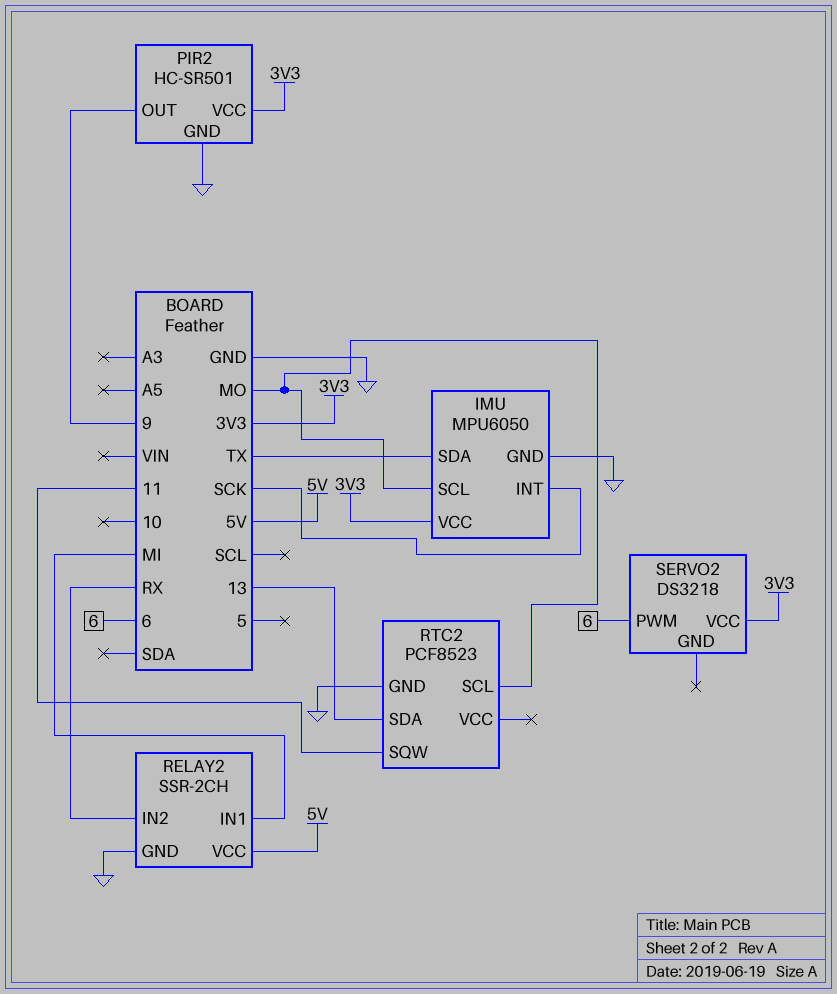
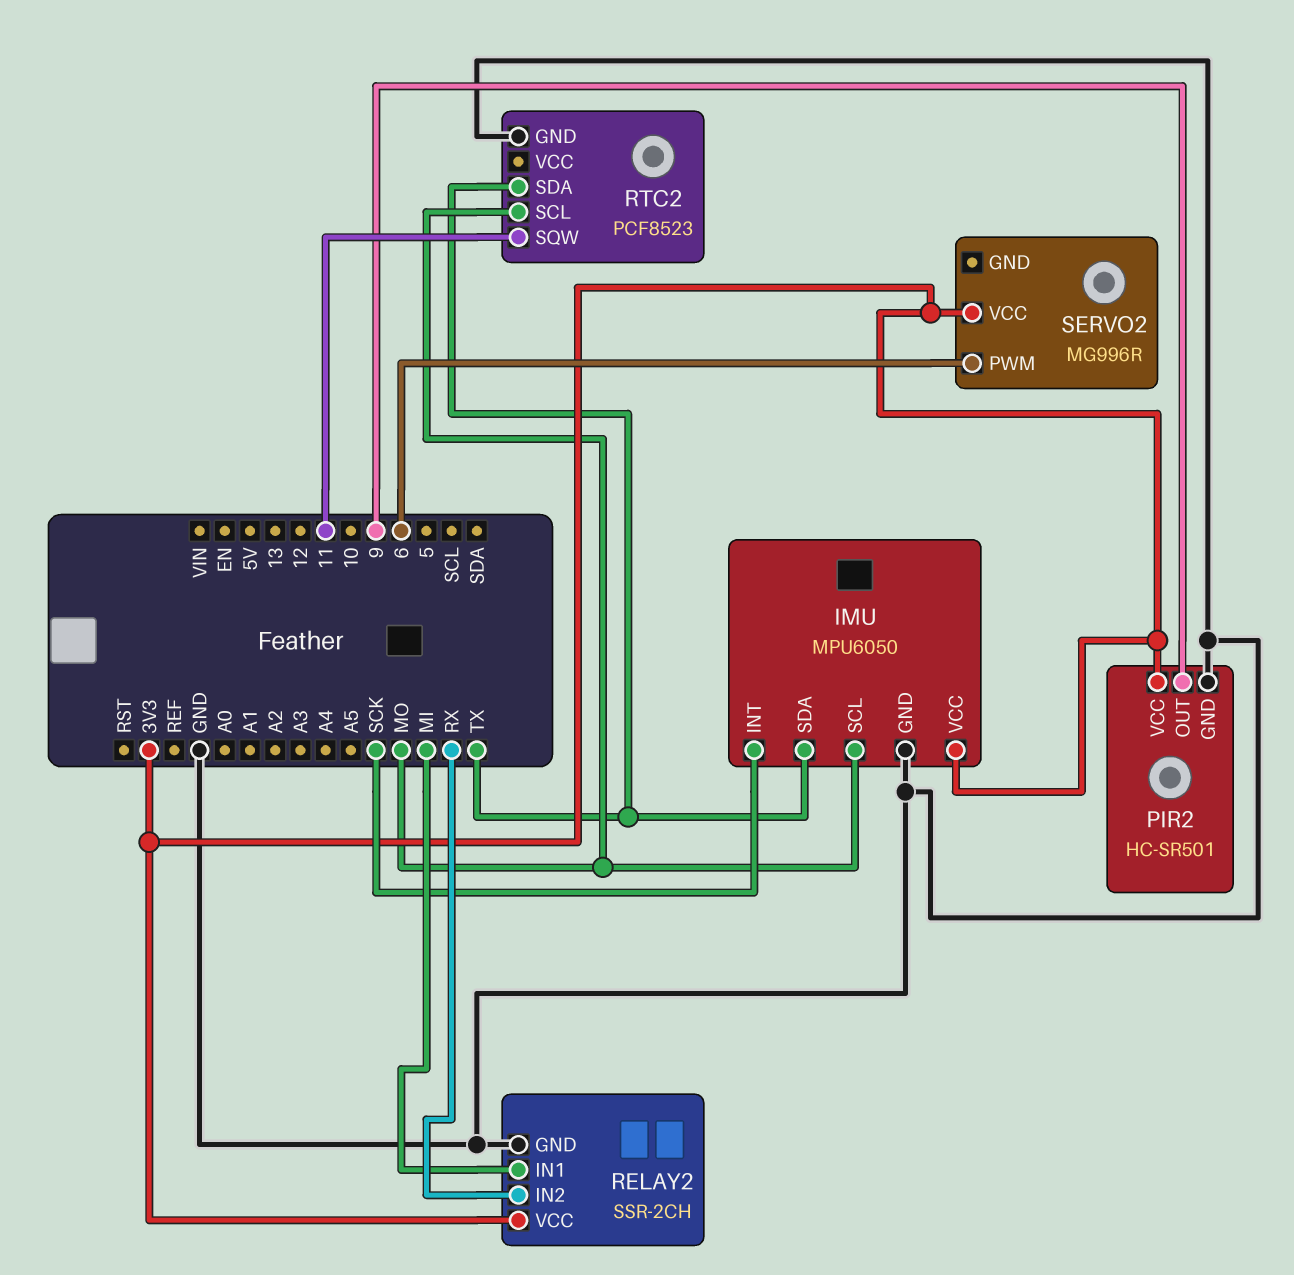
RELAY2 pin VCC: 5V -> 3V3
RTC2 pin SDA: 13 -> TX
SERVO2: DS3218 -> MG996R

